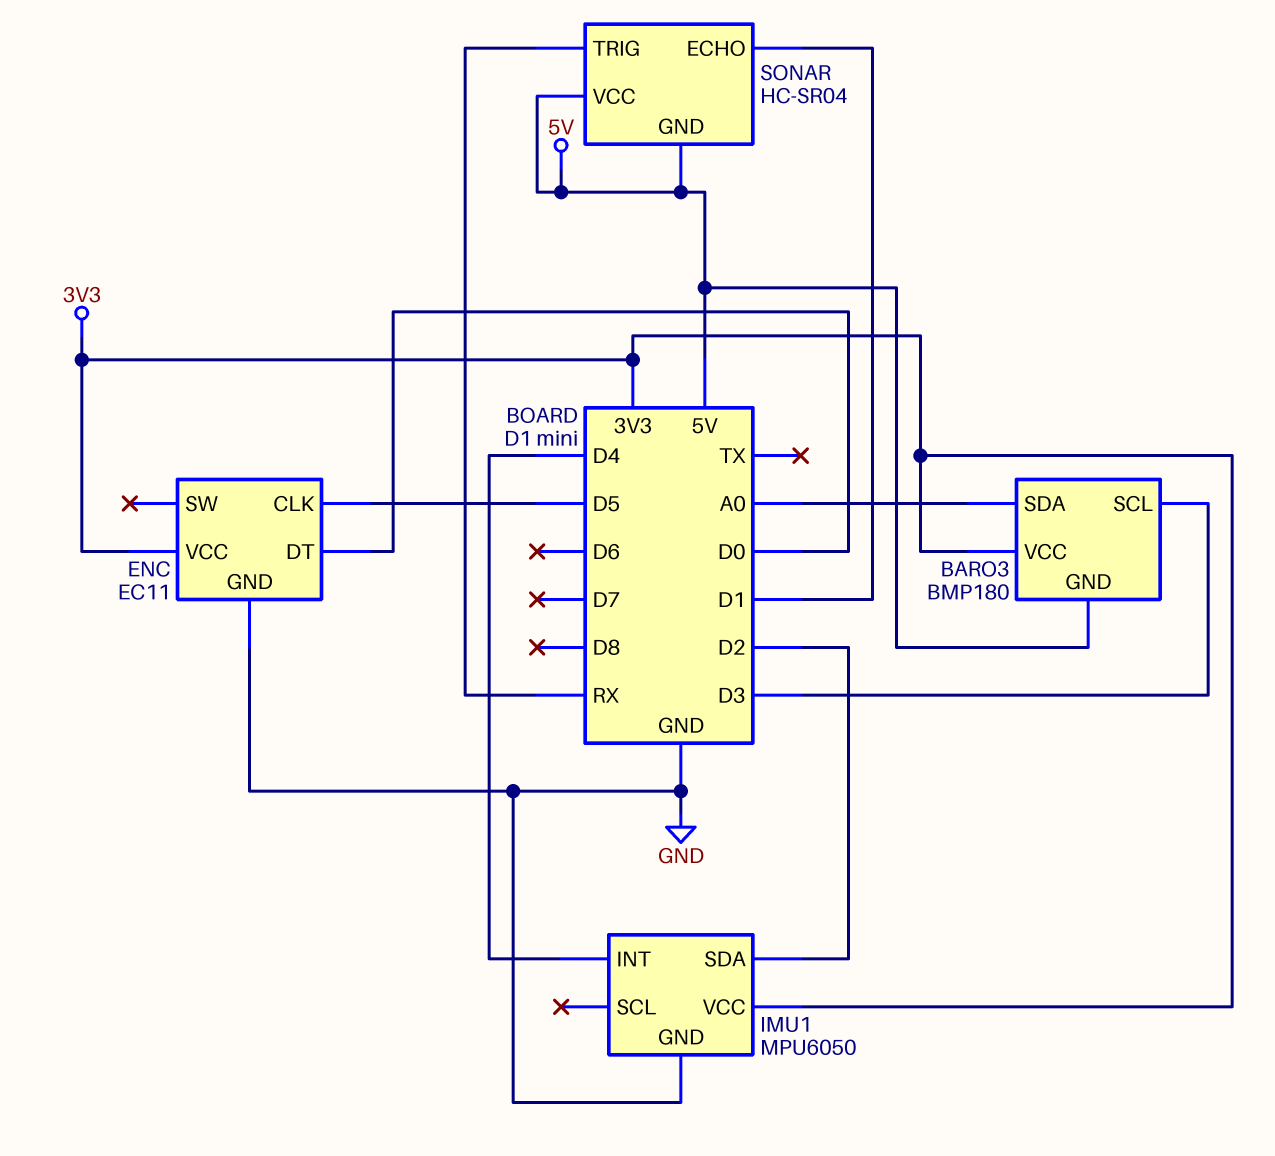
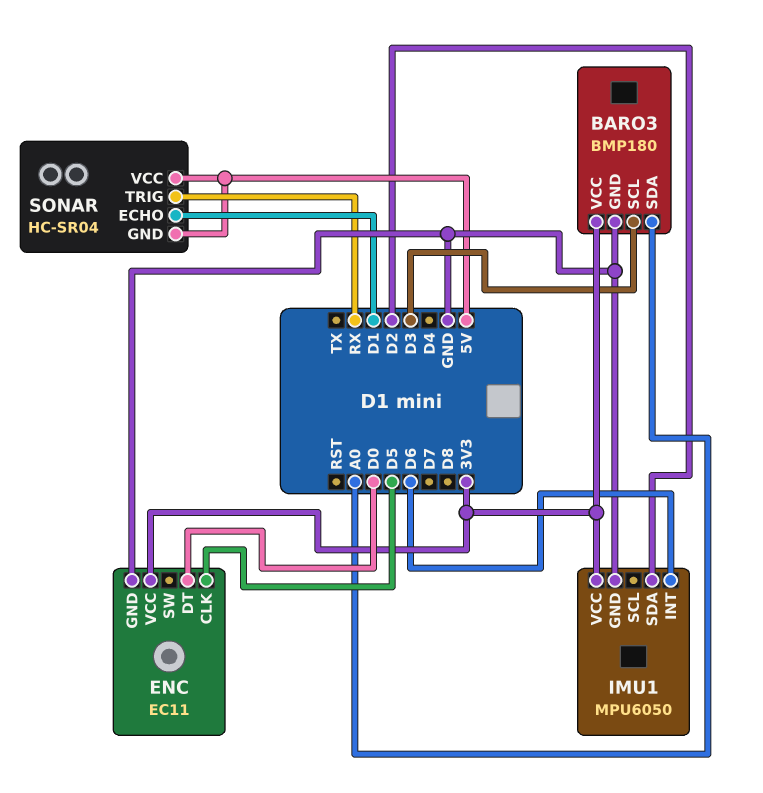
BARO3 pin GND: 5V -> GND
IMU1 pin INT: D4 -> D6

